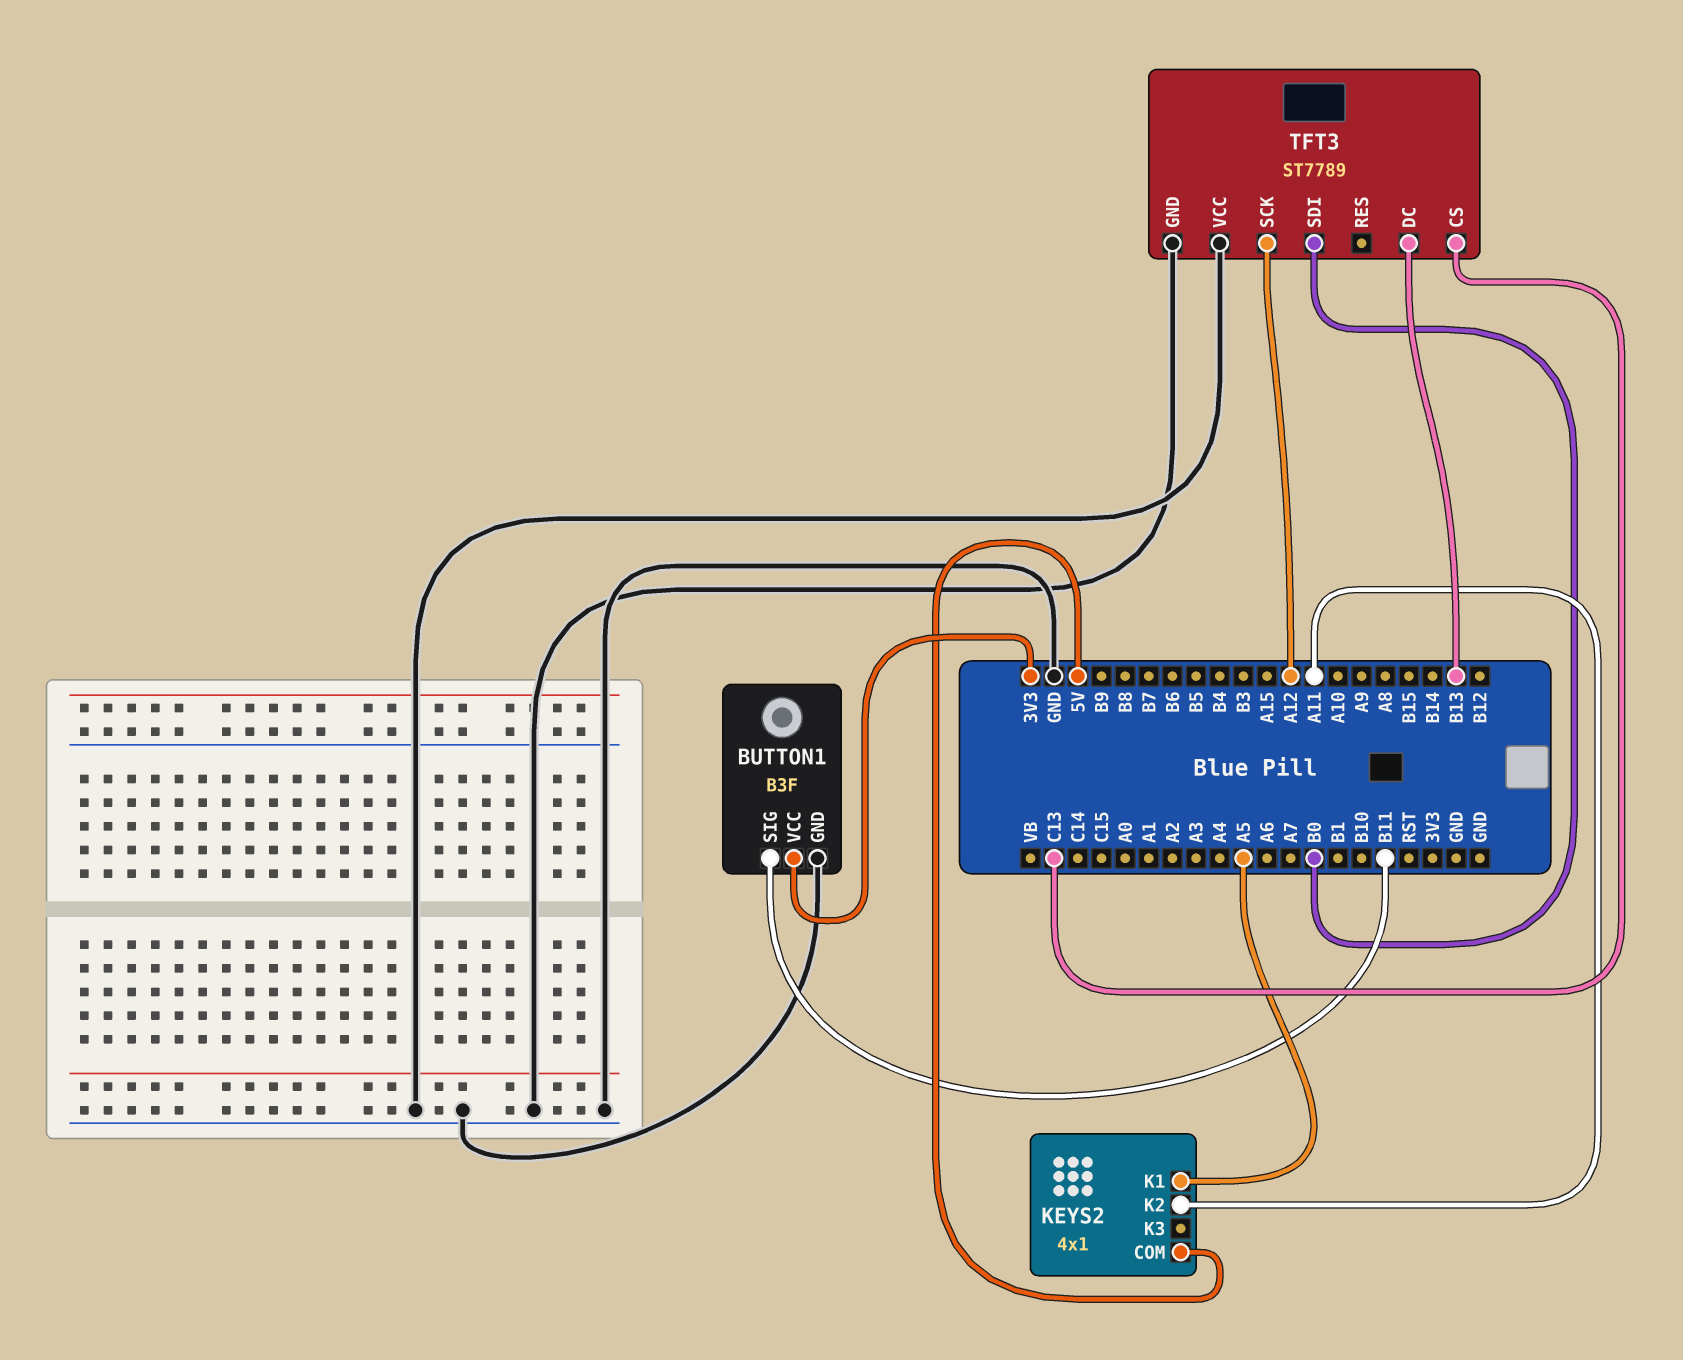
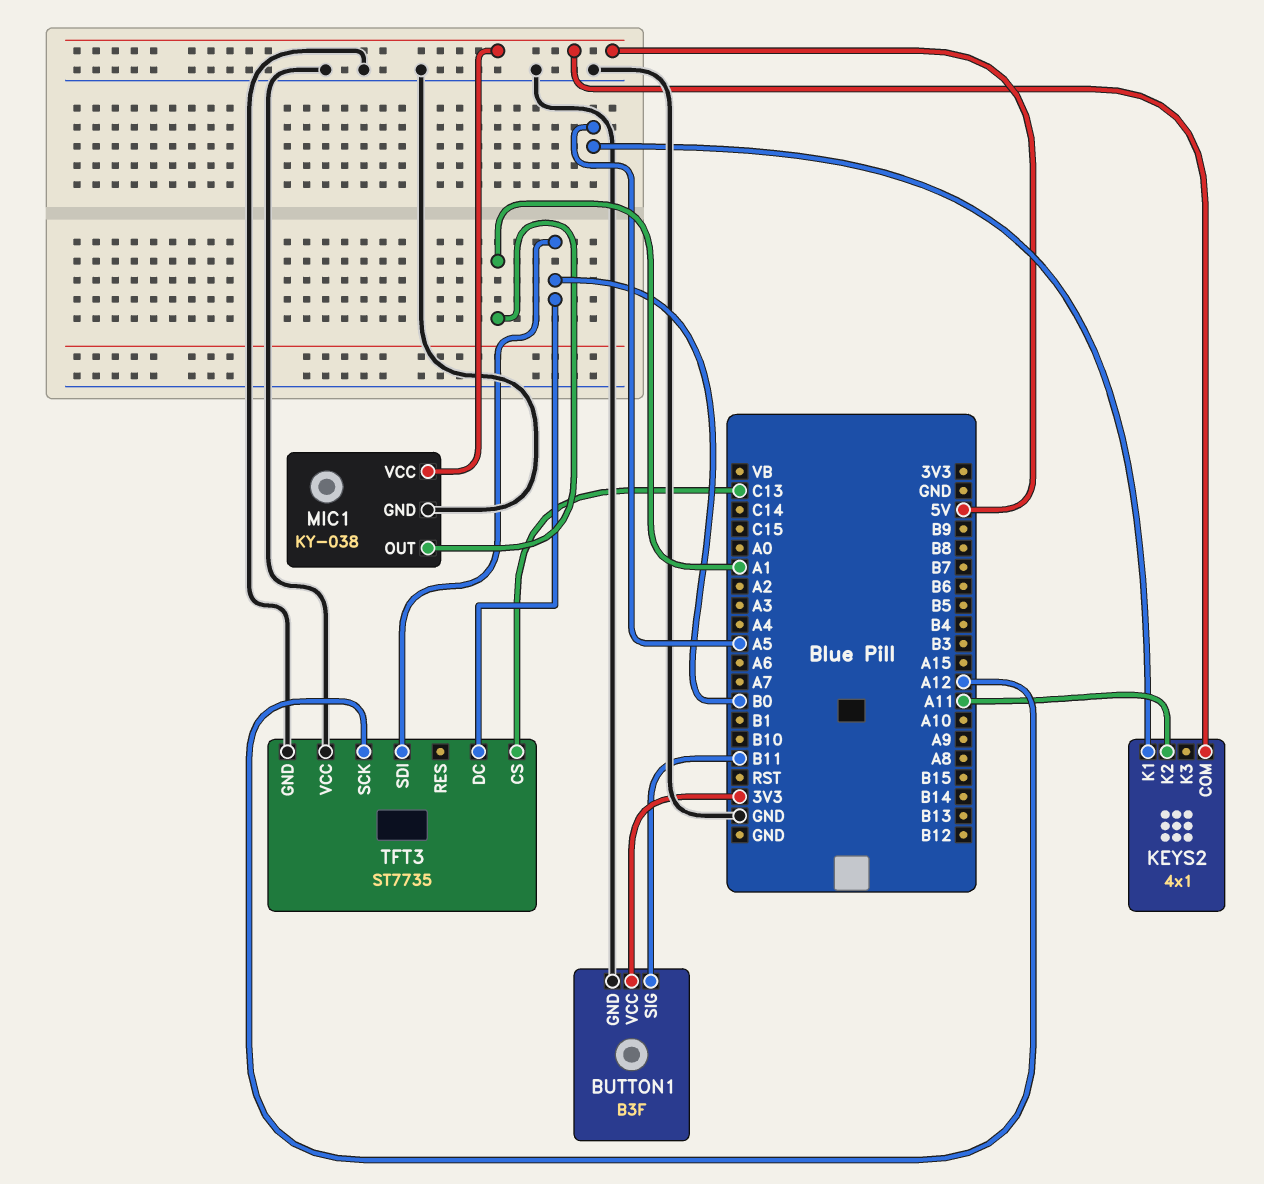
MIC1: none -> KY-038
MIC1 pin GND: none -> GND
MIC1 pin OUT: none -> A1
MIC1 pin VCC: none -> 5V
TFT3: ST7789 -> ST7735
TFT3 pin DC: B13 -> B0

